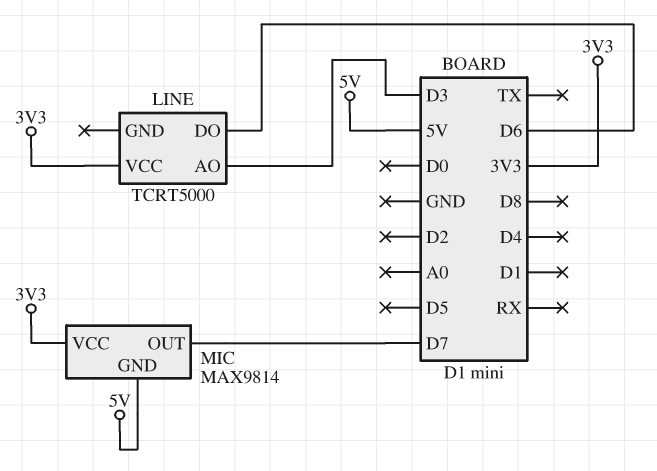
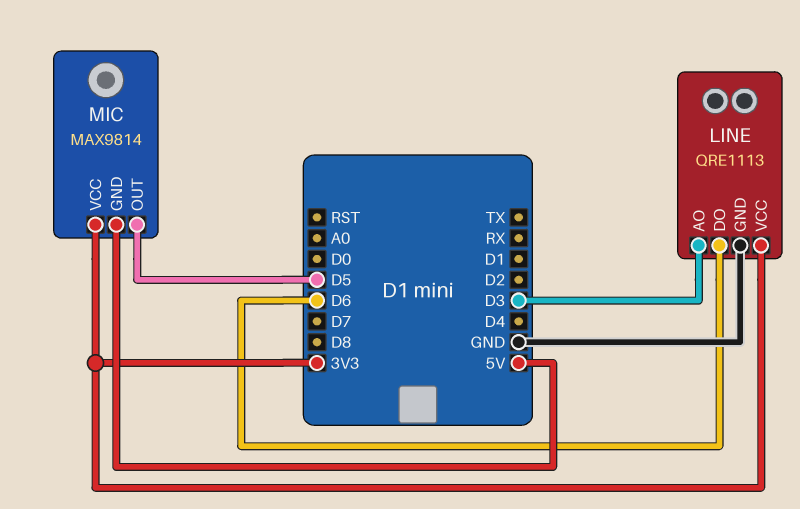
LINE: TCRT5000 -> QRE1113
LINE pin GND: none -> GND
MIC pin OUT: D7 -> D5

